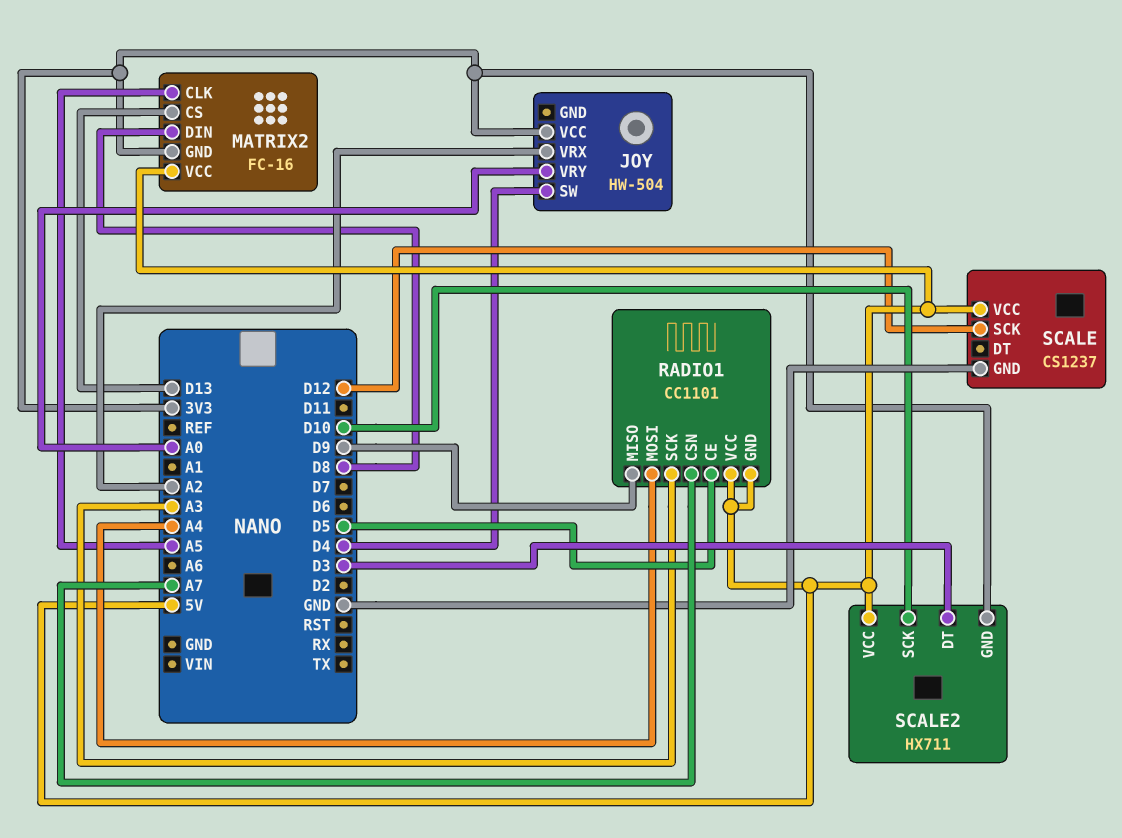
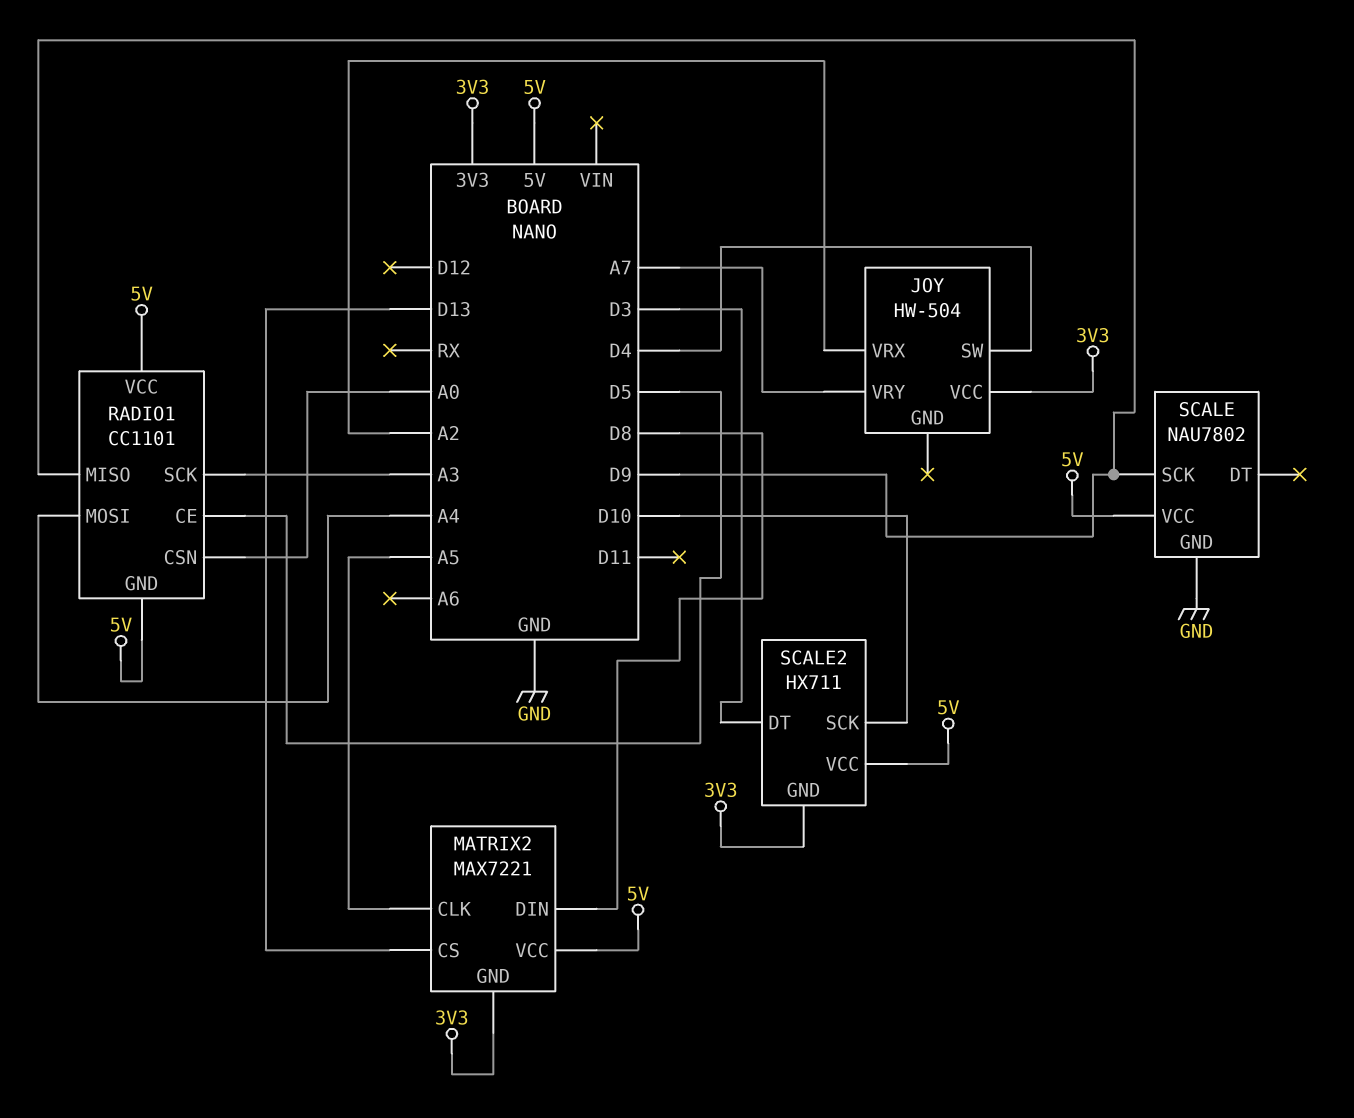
JOY pin VRY: A0 -> A7
MATRIX2: FC-16 -> MAX7221
RADIO1 pin CSN: A7 -> A0
SCALE: CS1237 -> NAU7802
SCALE pin SCK: D12 -> D9

